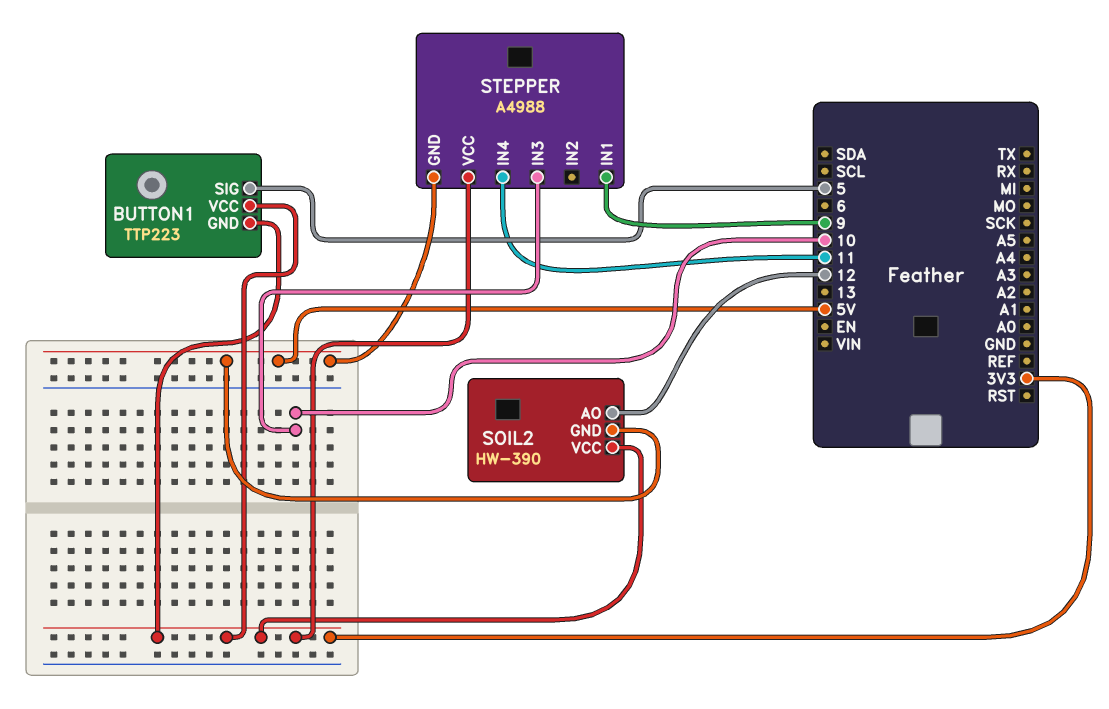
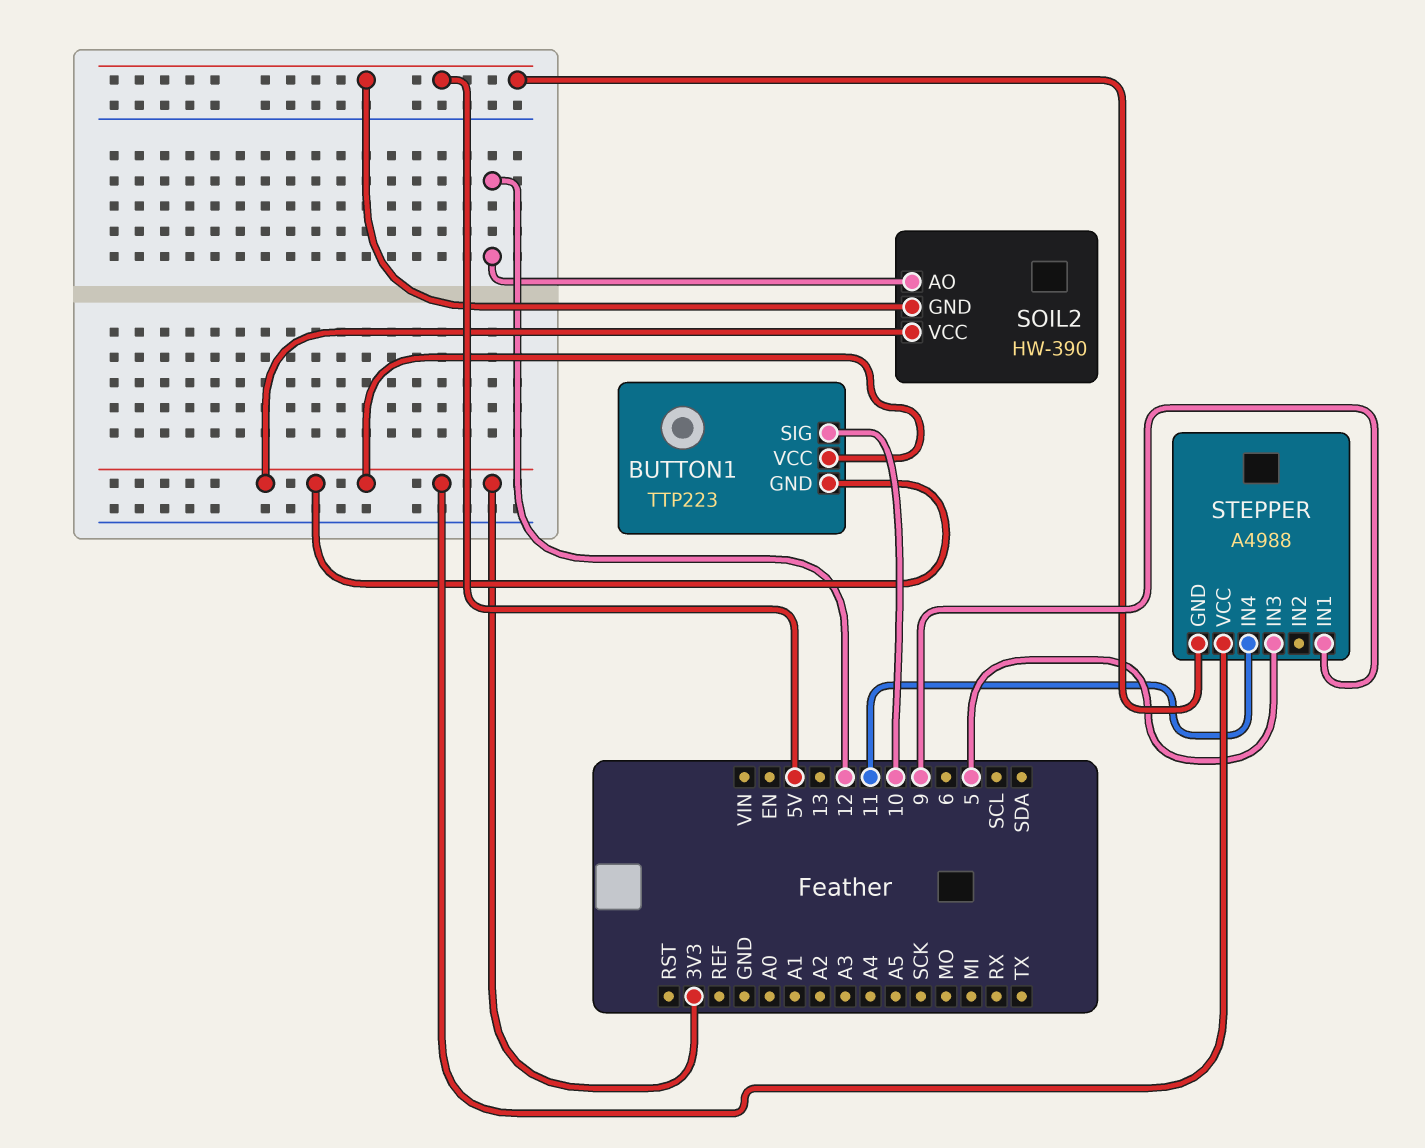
BUTTON1 pin SIG: 5 -> 10
STEPPER pin IN3: 10 -> 5

